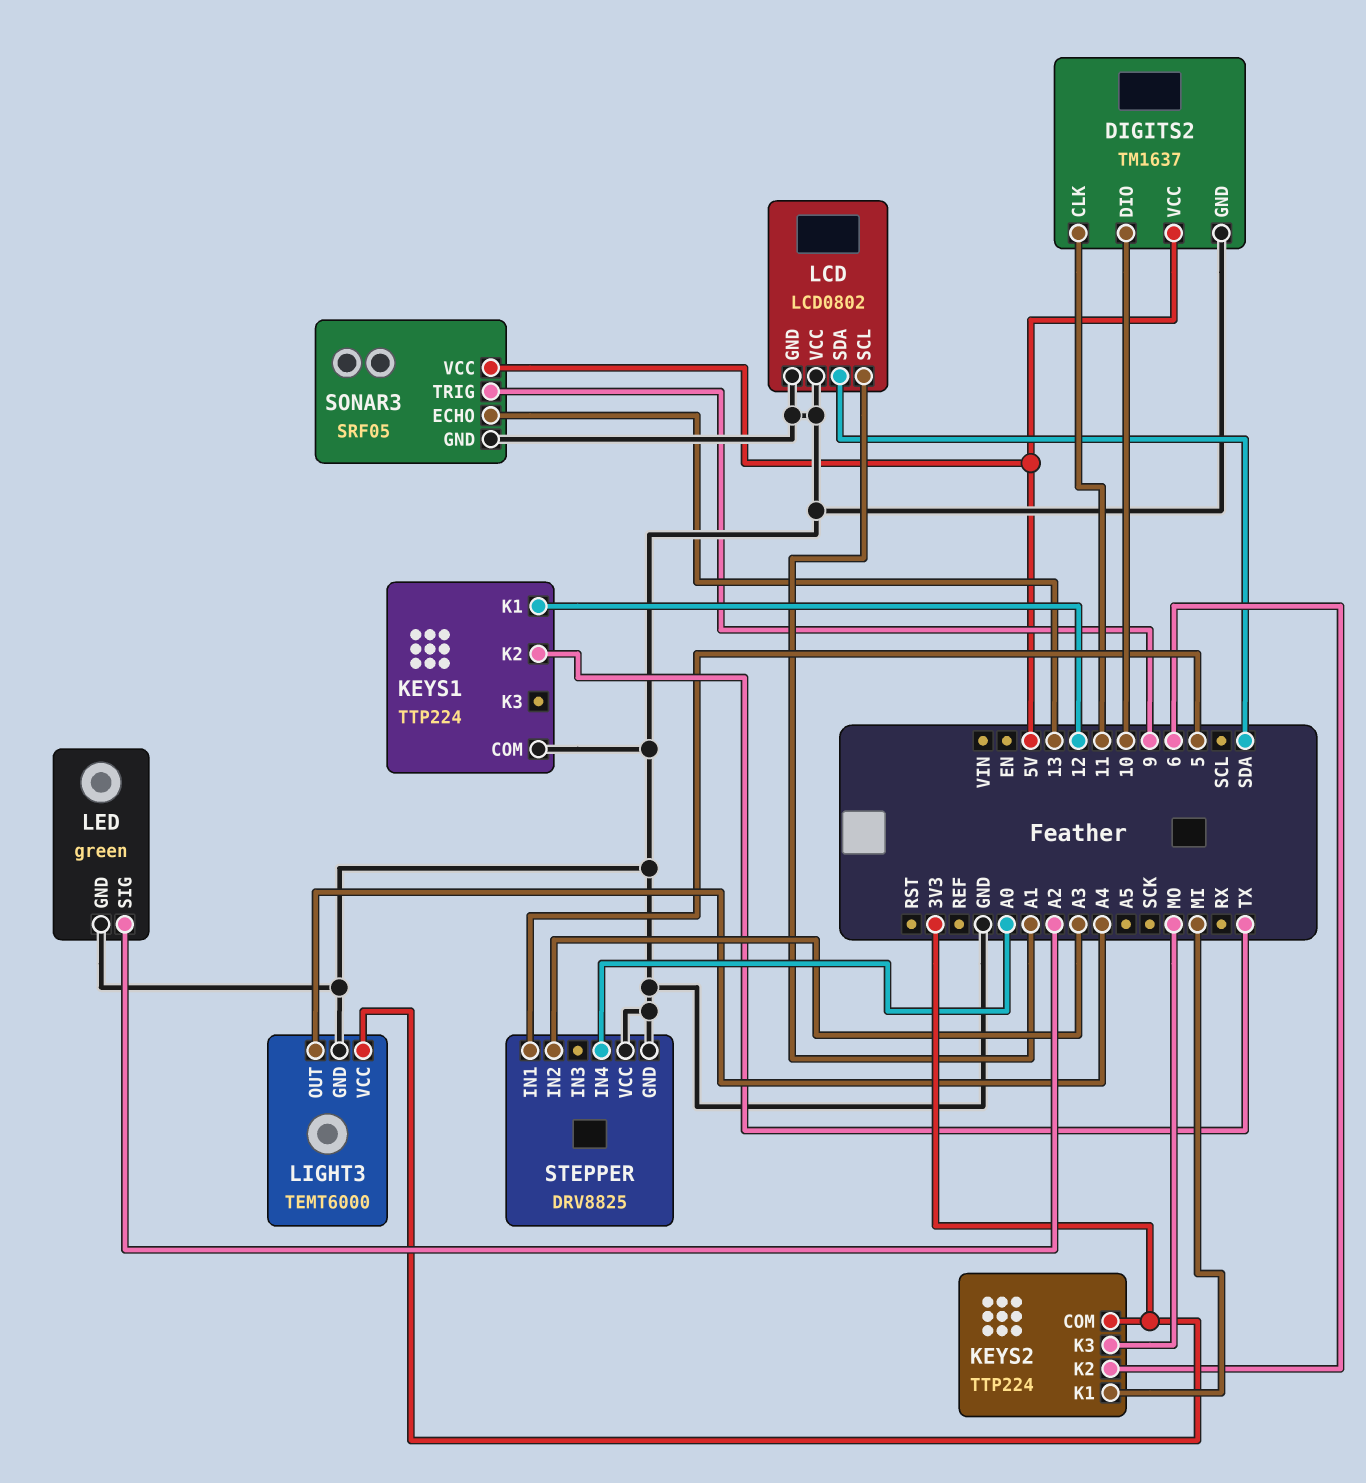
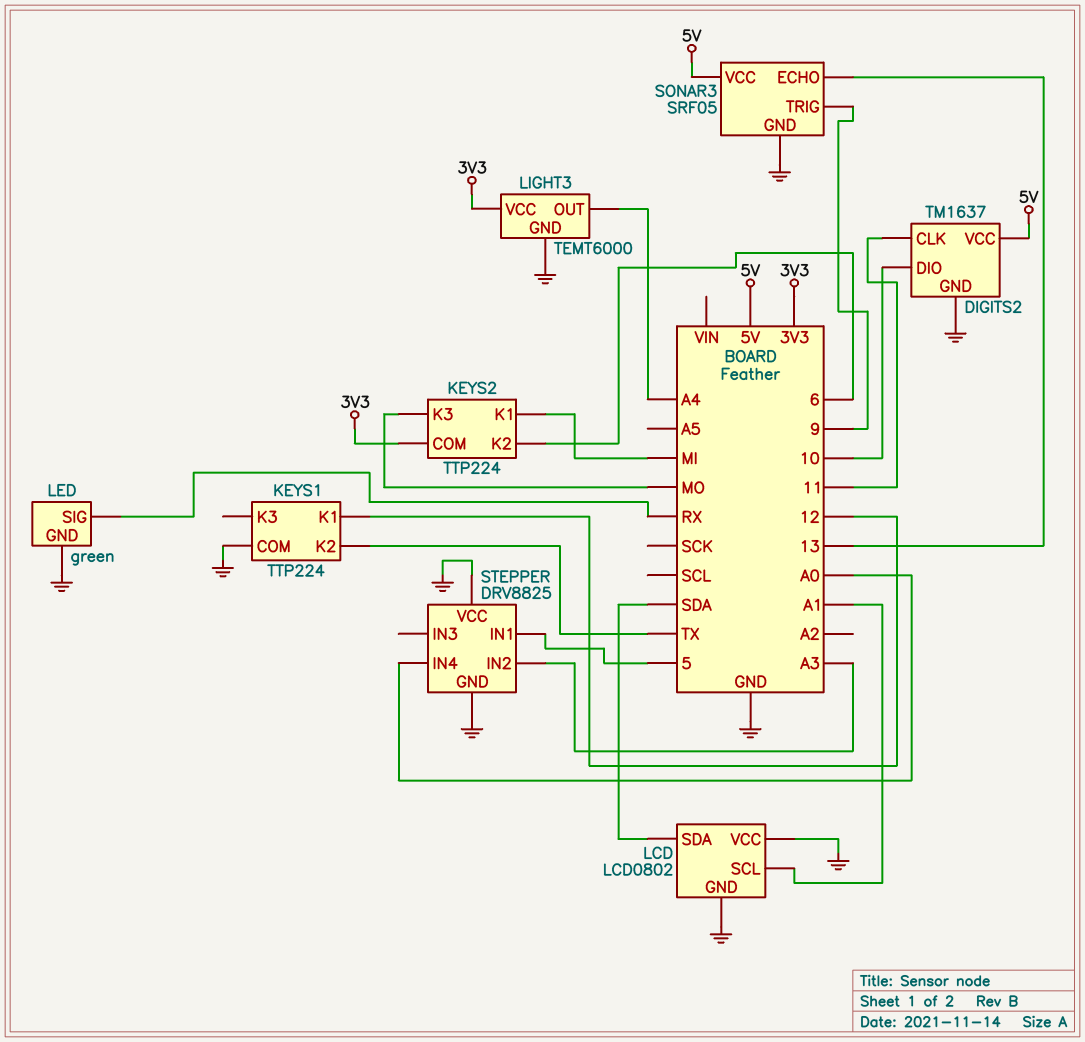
LED pin SIG: A2 -> RX

